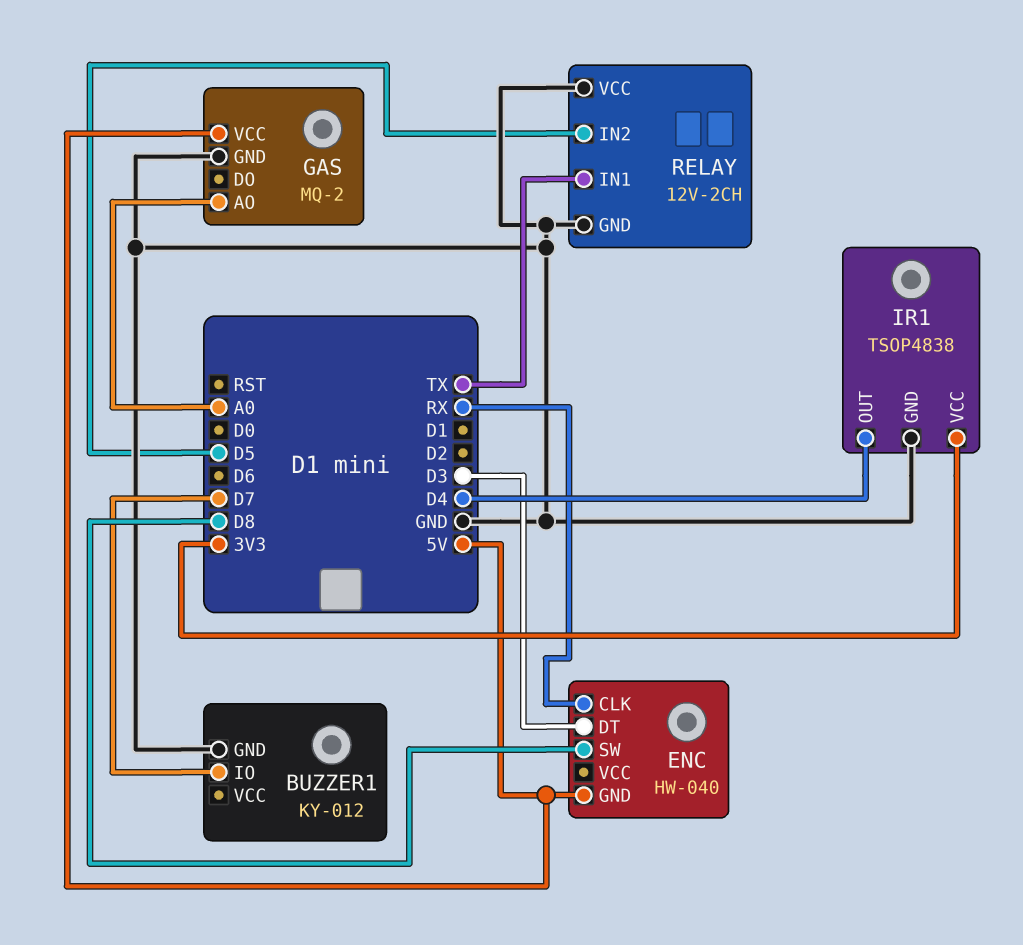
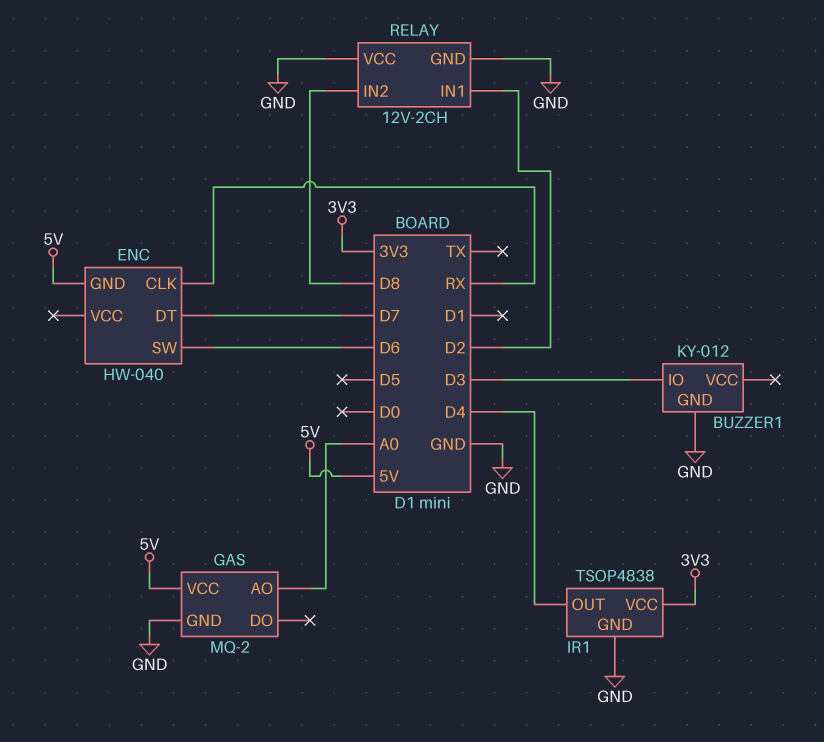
BUZZER1 pin IO: D7 -> D3
ENC pin DT: D3 -> D7
ENC pin SW: D8 -> D6
RELAY pin IN1: TX -> D2
RELAY pin IN2: D5 -> D8

